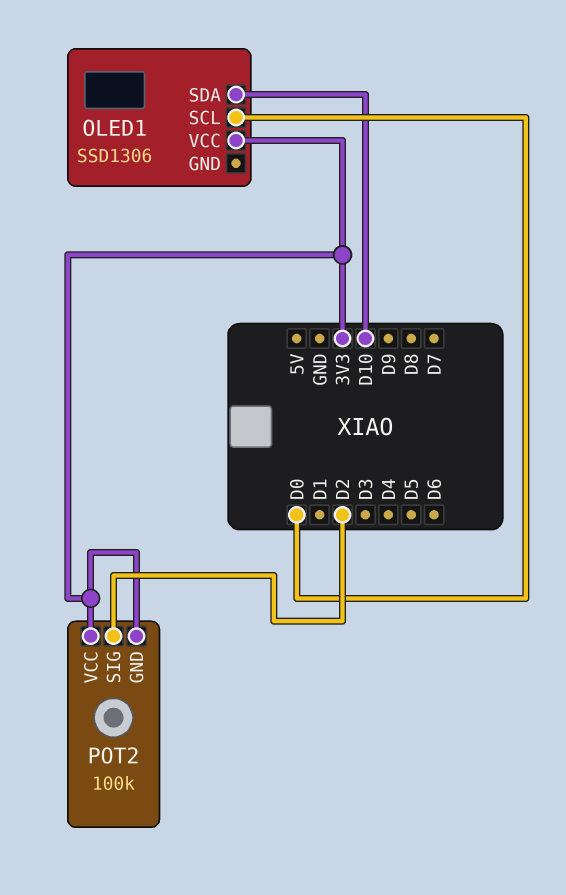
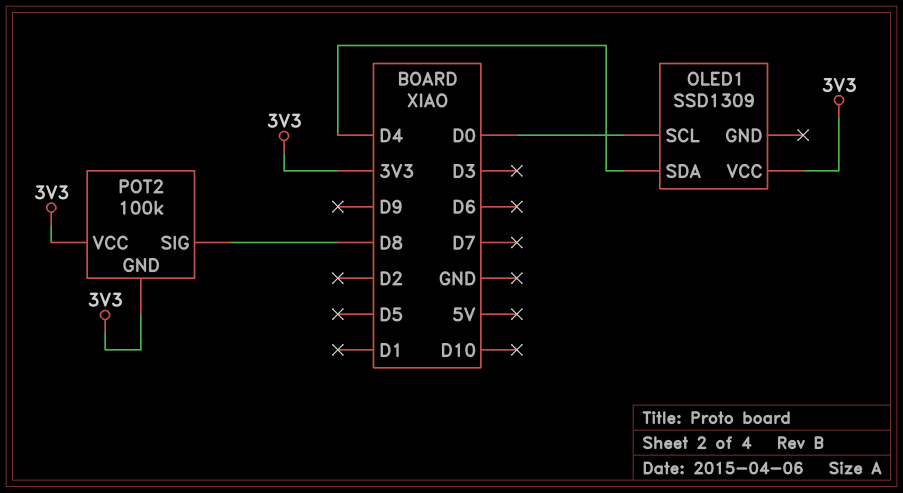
OLED1: SSD1306 -> SSD1309
OLED1 pin SDA: D10 -> D4
POT2 pin SIG: D2 -> D8

